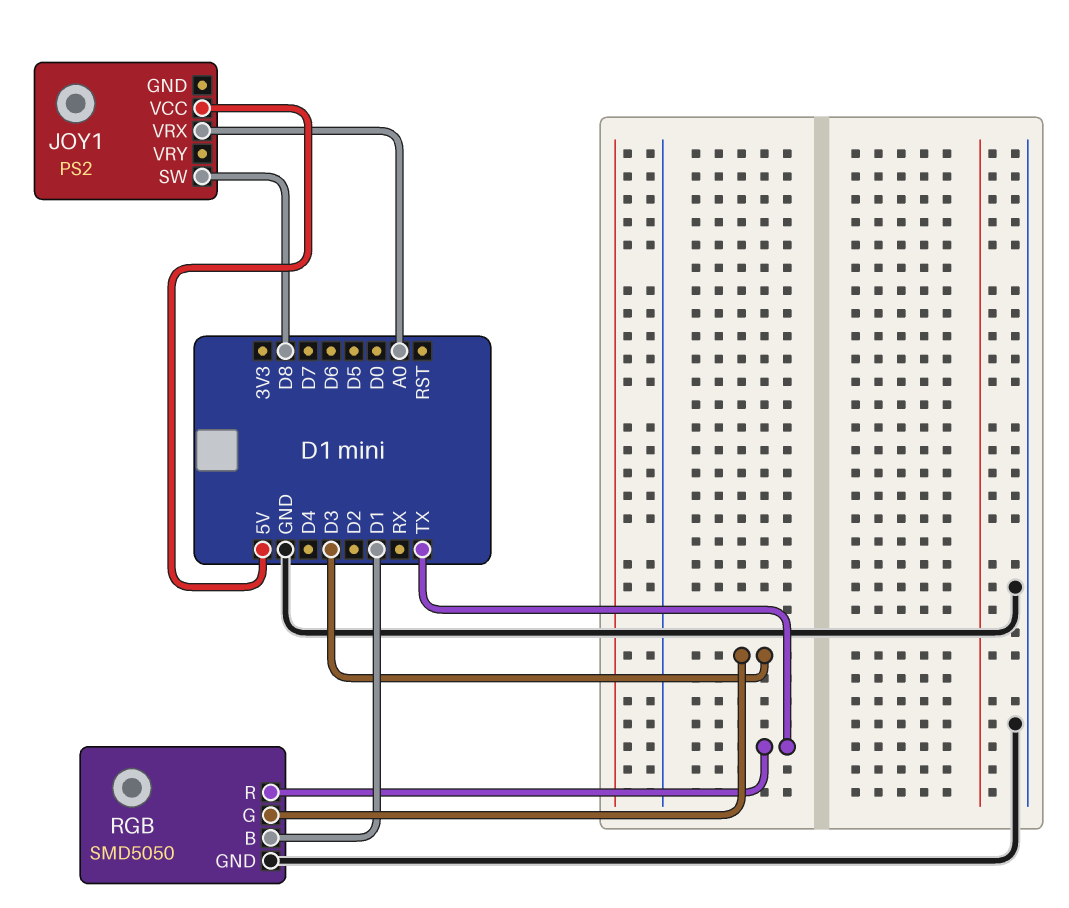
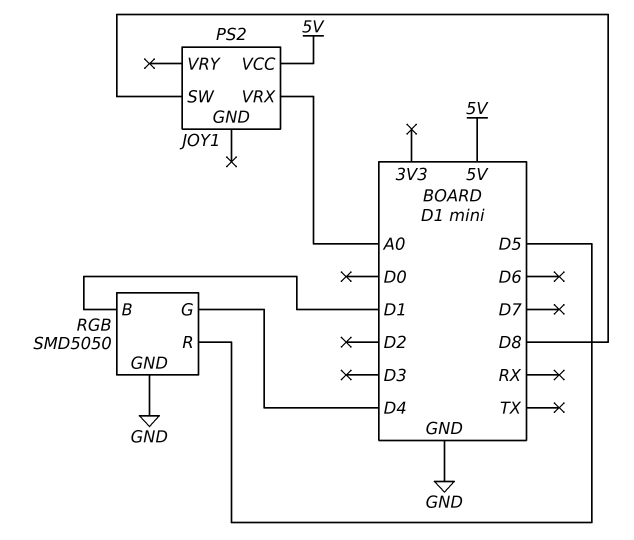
RGB pin G: D3 -> D4
RGB pin R: TX -> D5

